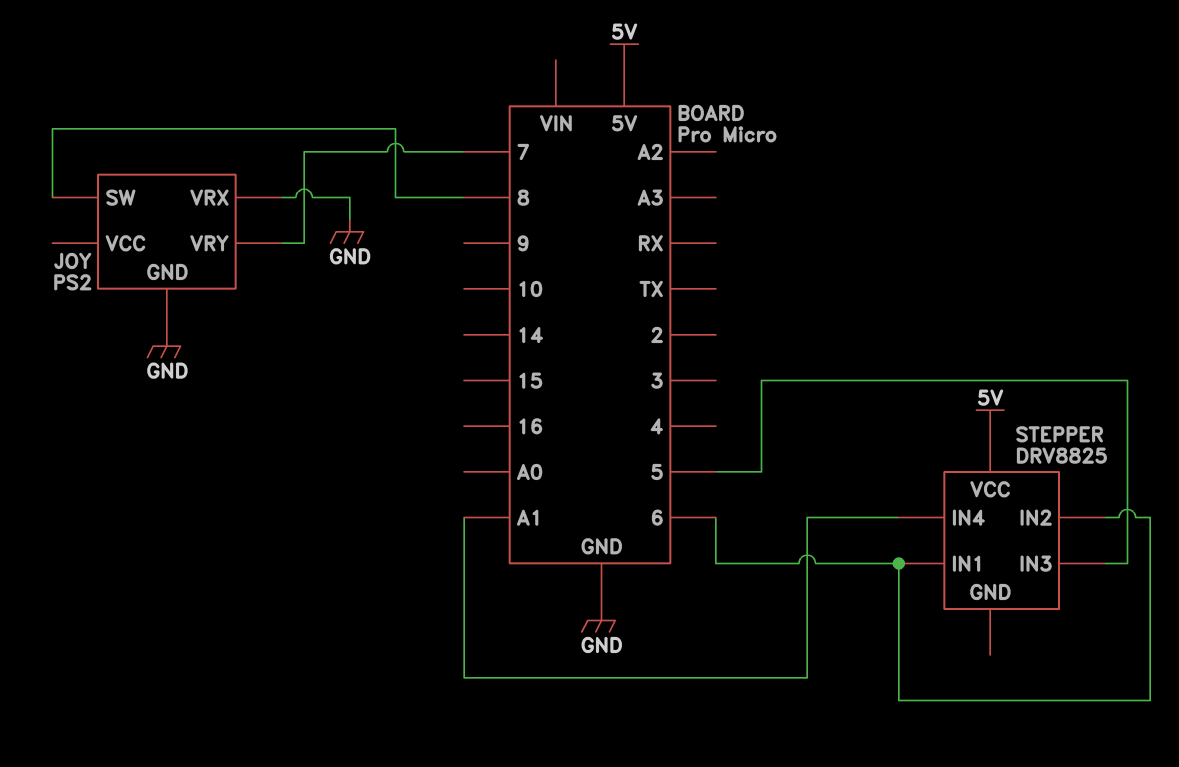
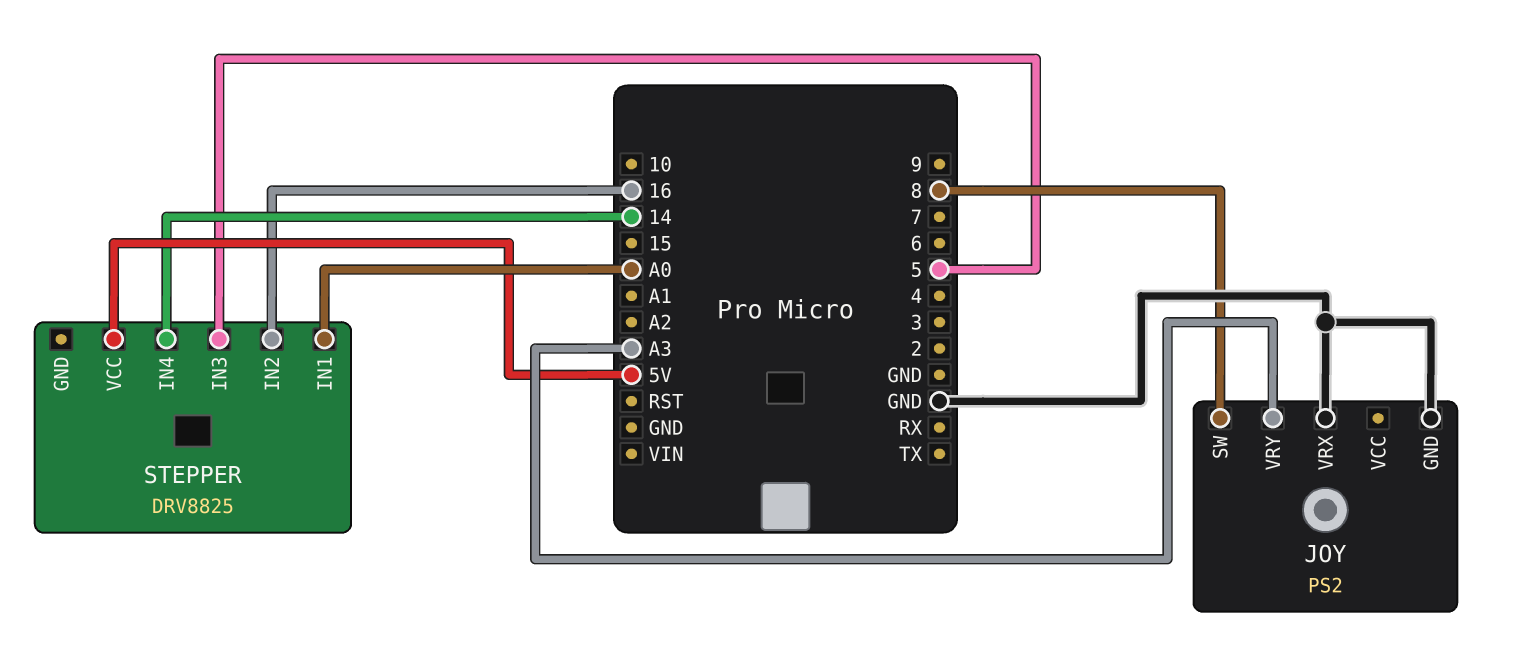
JOY pin VRY: 7 -> A3
STEPPER pin IN1: 6 -> A0
STEPPER pin IN2: 6 -> 16
STEPPER pin IN4: A1 -> 14

